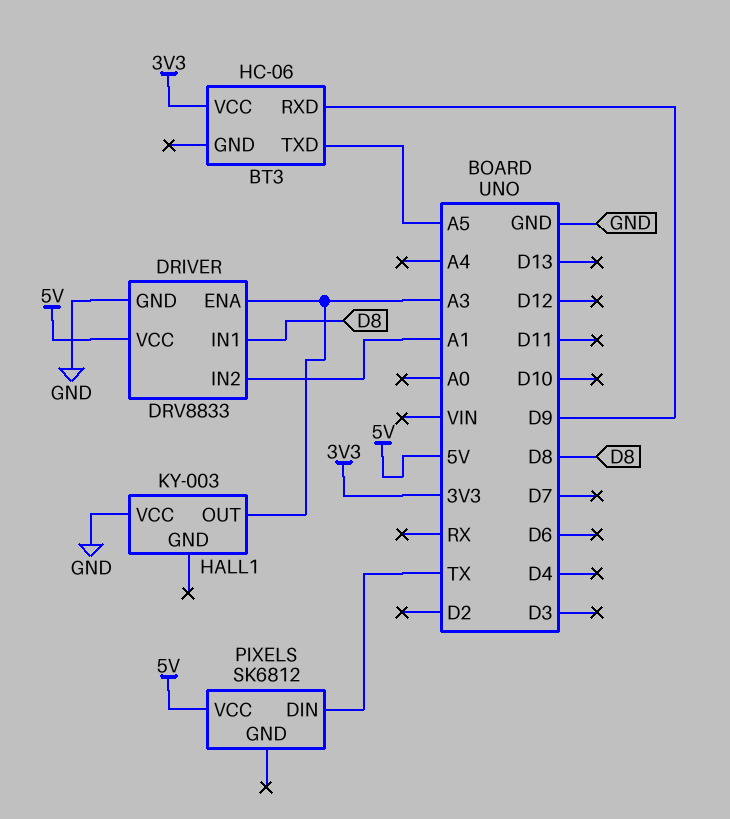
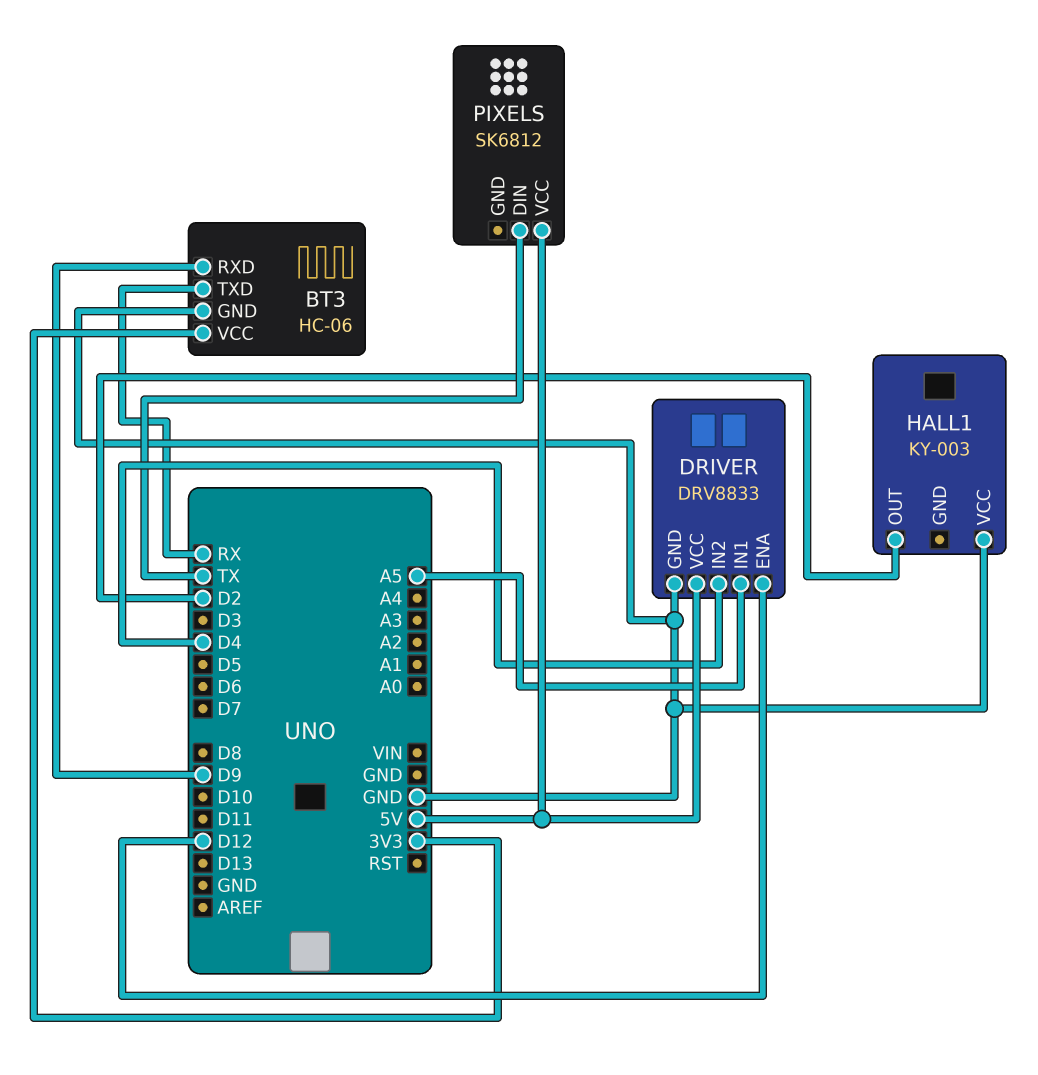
BT3 pin GND: none -> GND
BT3 pin TXD: A5 -> RX
DRIVER pin ENA: A3 -> D12
DRIVER pin IN1: D8 -> A5
DRIVER pin IN2: A1 -> D4
HALL1 pin OUT: A3 -> D2

